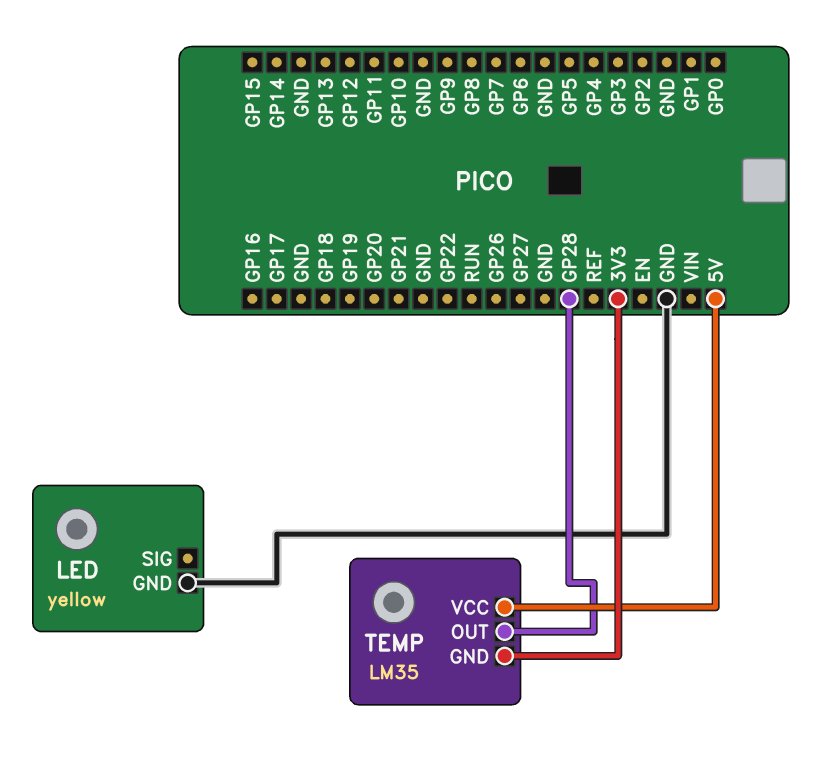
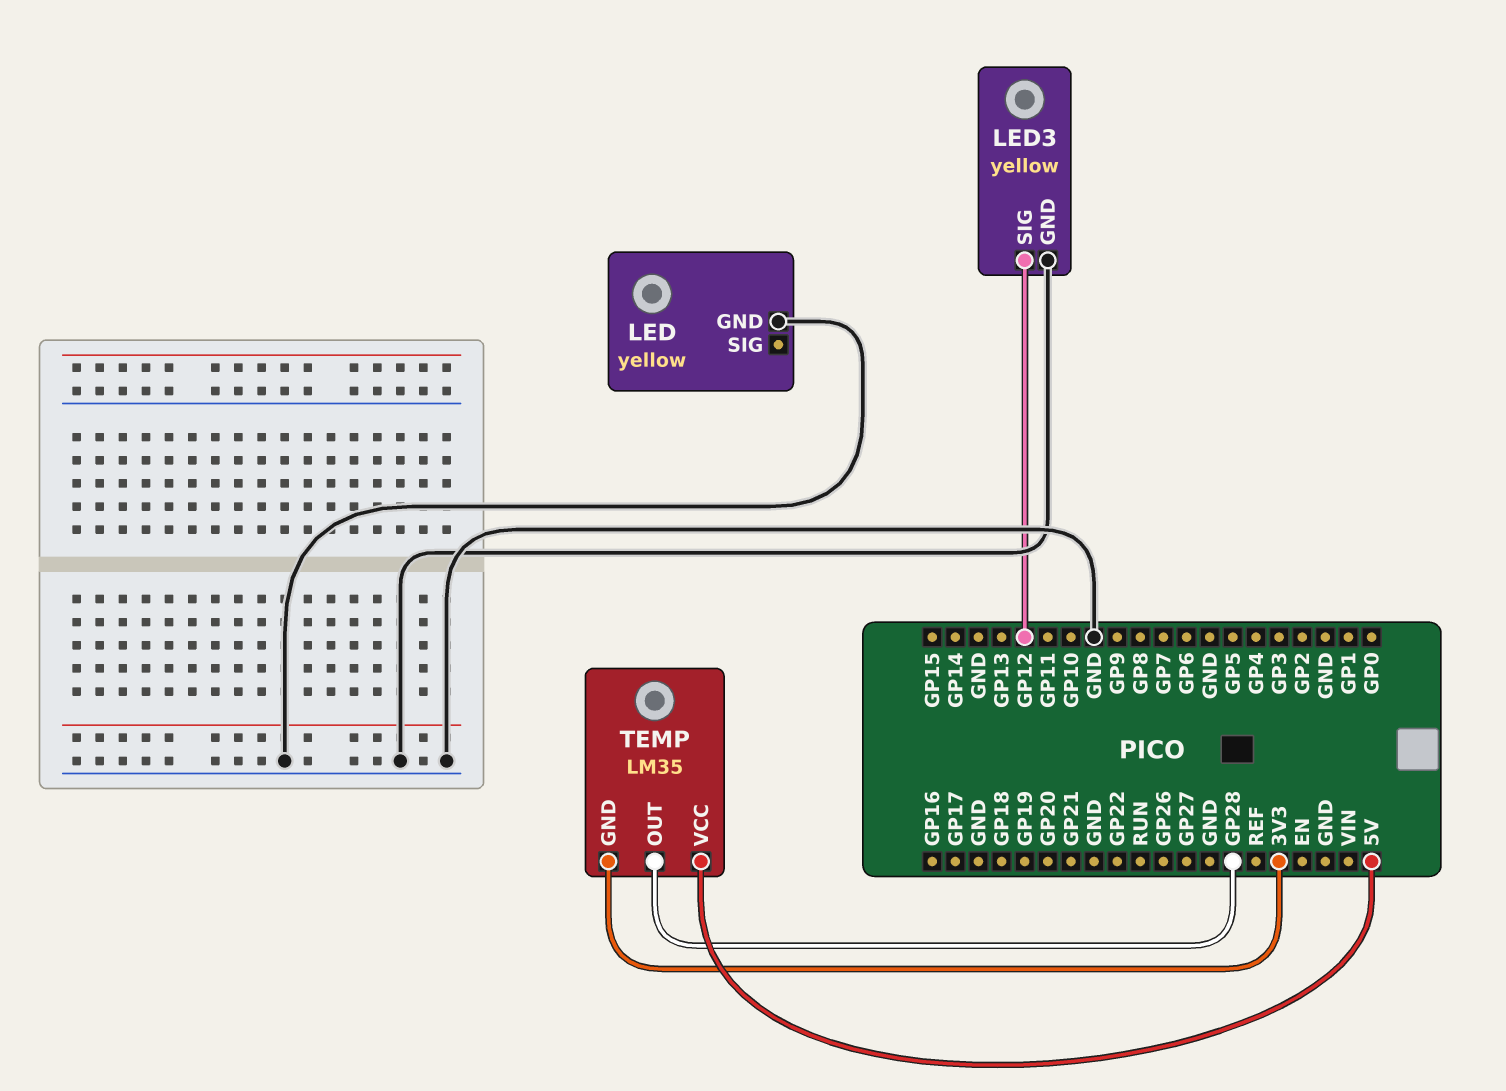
LED3: none -> yellow
LED3 pin GND: none -> GND
LED3 pin SIG: none -> GP12

